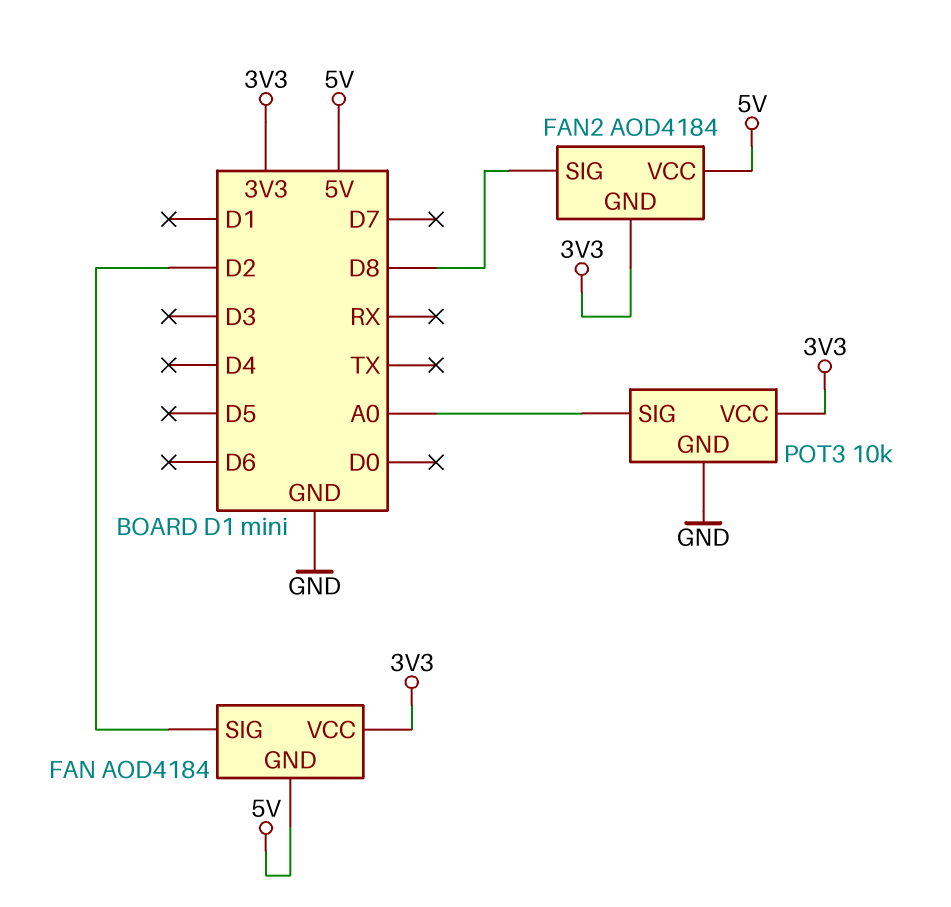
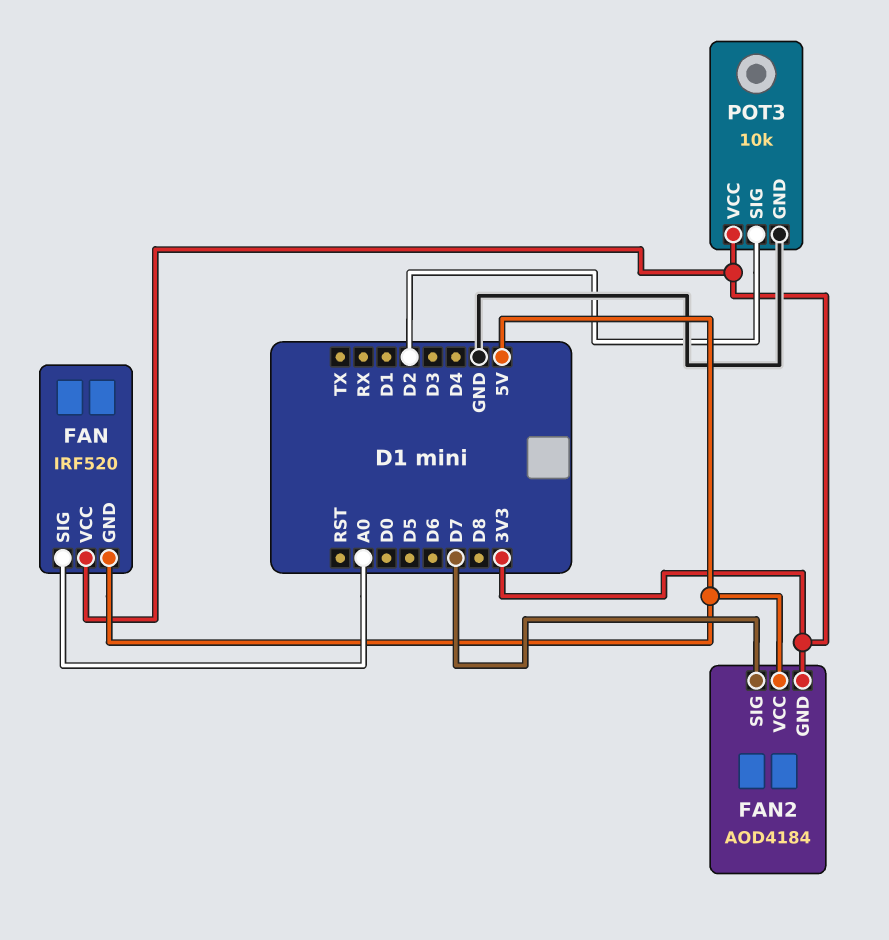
FAN: AOD4184 -> IRF520
FAN pin SIG: D2 -> A0
FAN2 pin SIG: D8 -> D7
POT3 pin SIG: A0 -> D2

